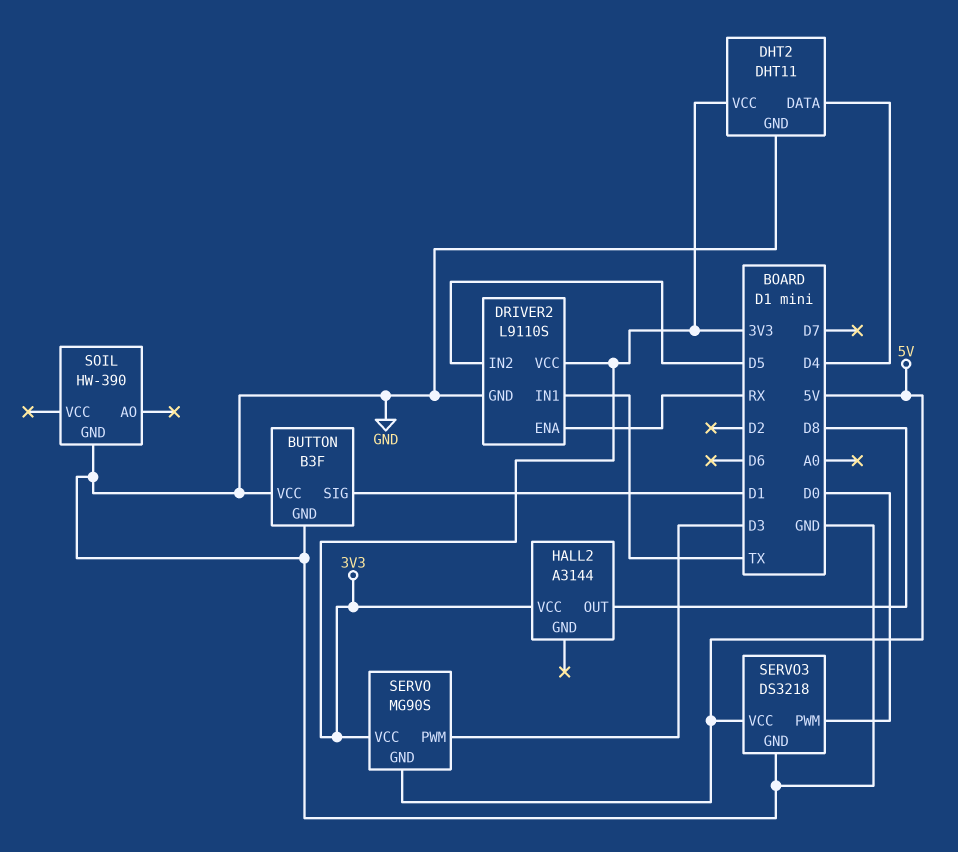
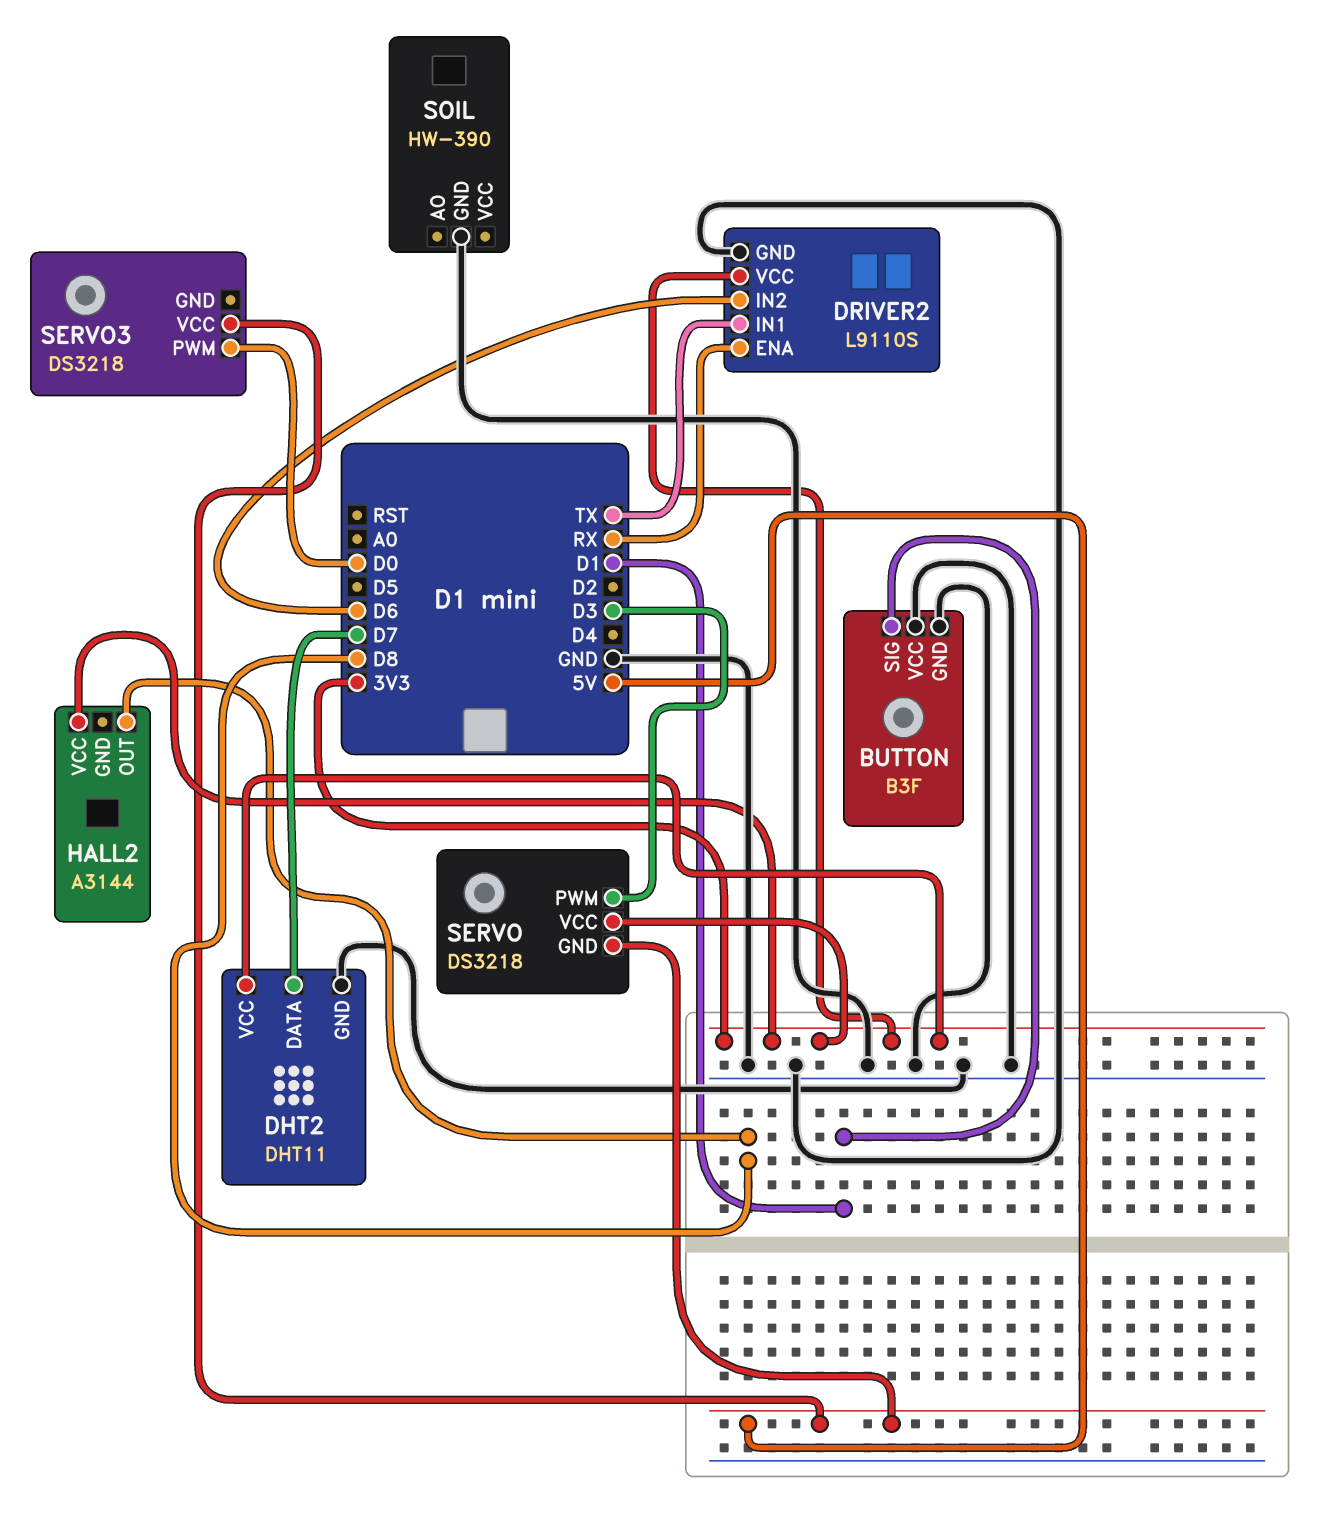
DHT2 pin DATA: D4 -> D7
DRIVER2 pin IN2: D5 -> D6
SERVO: MG90S -> DS3218
SERVO3 pin GND: GND -> none

